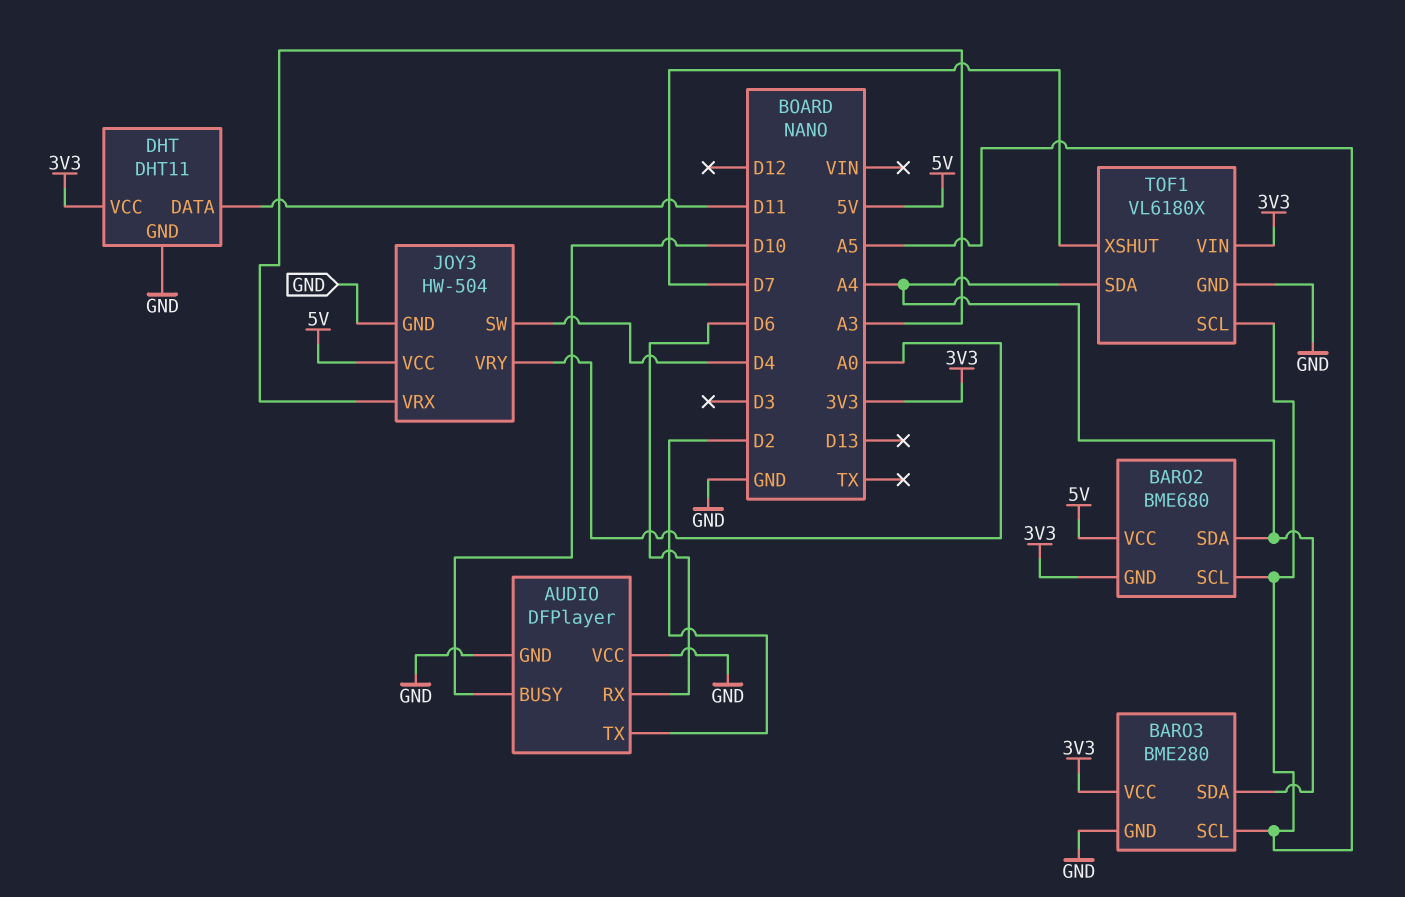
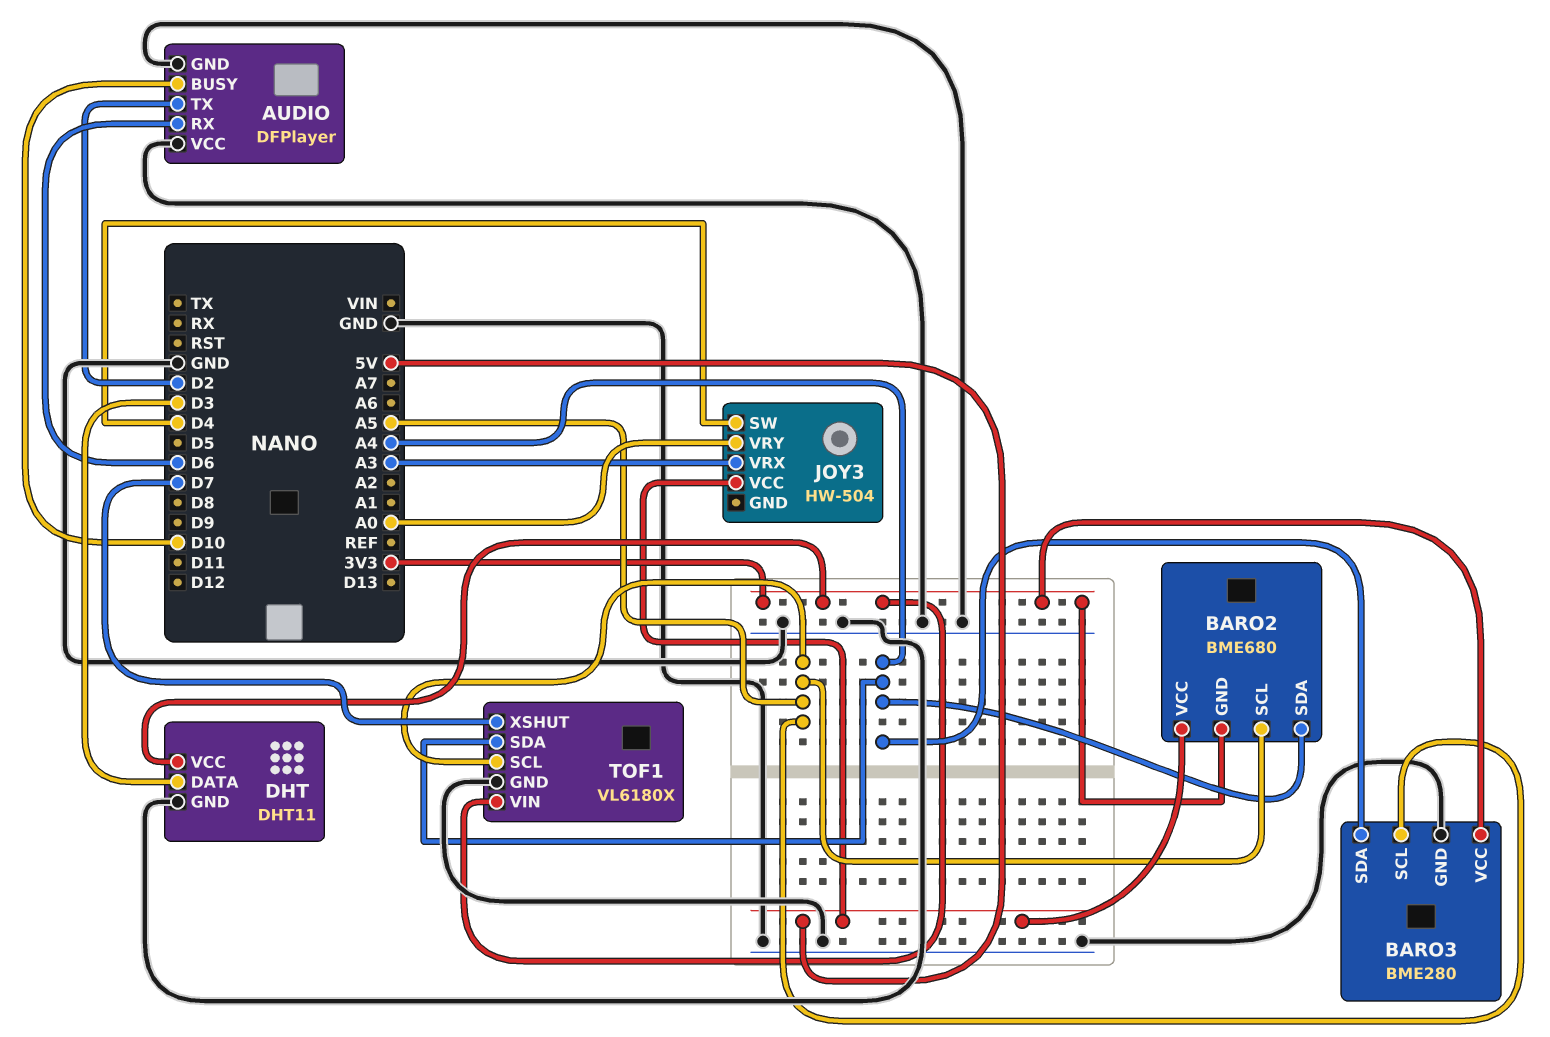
DHT pin DATA: D11 -> D3
JOY3 pin GND: GND -> none

